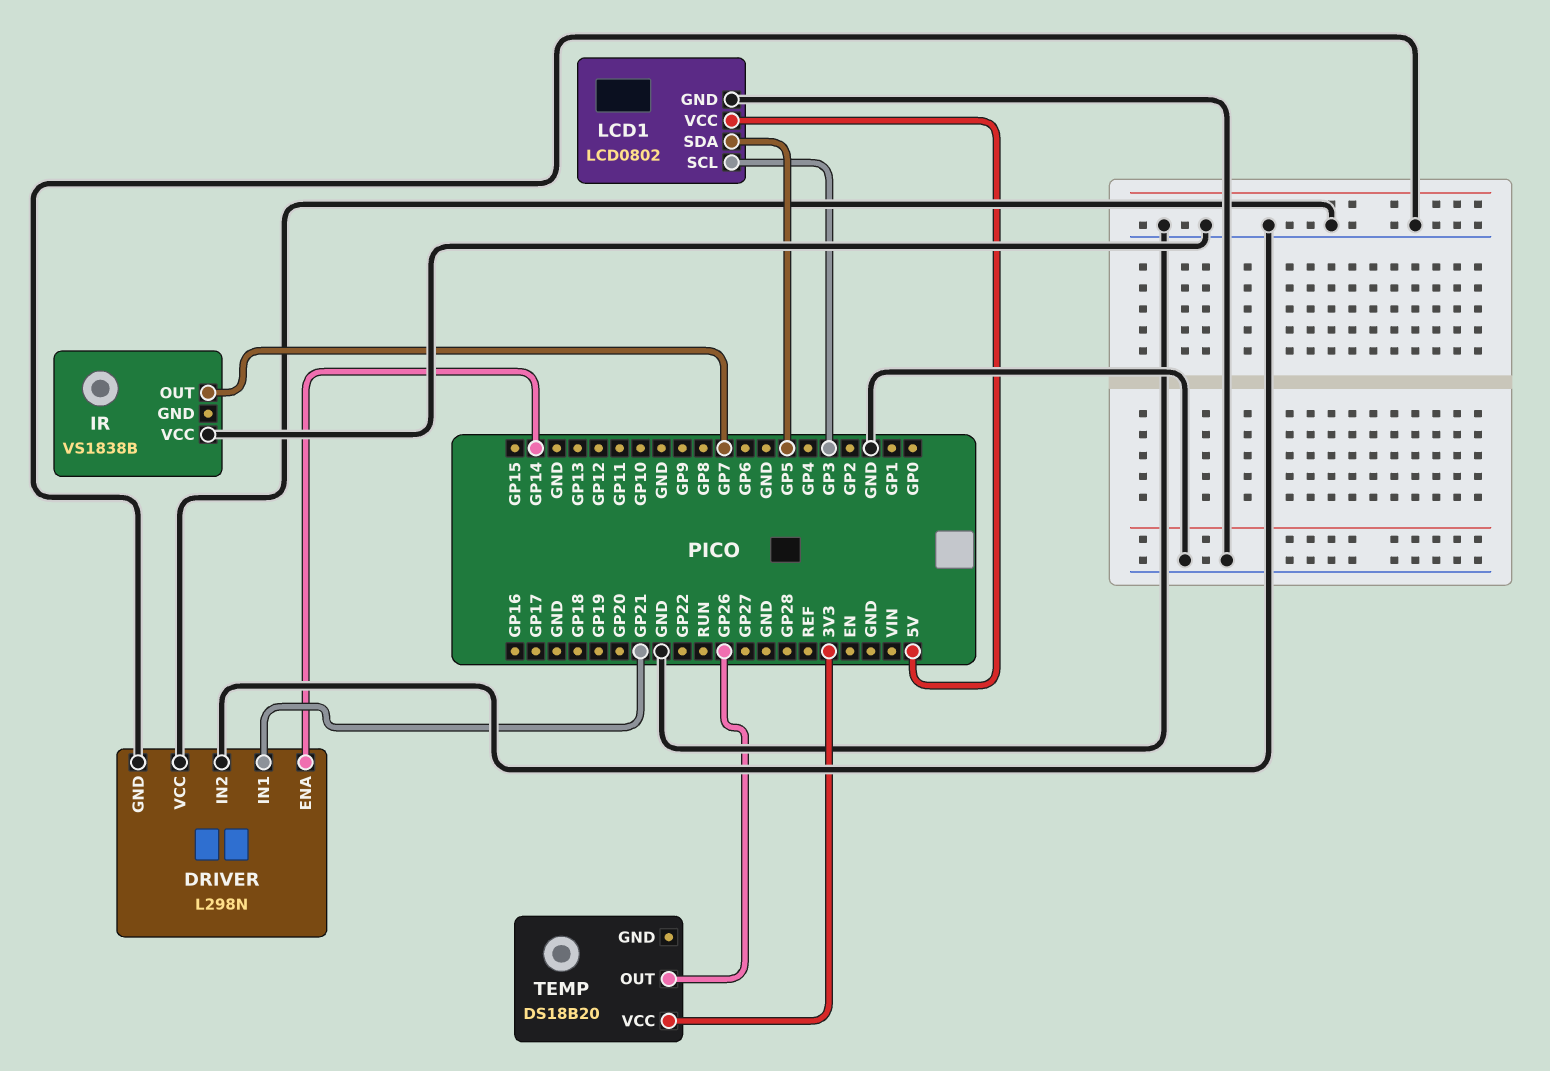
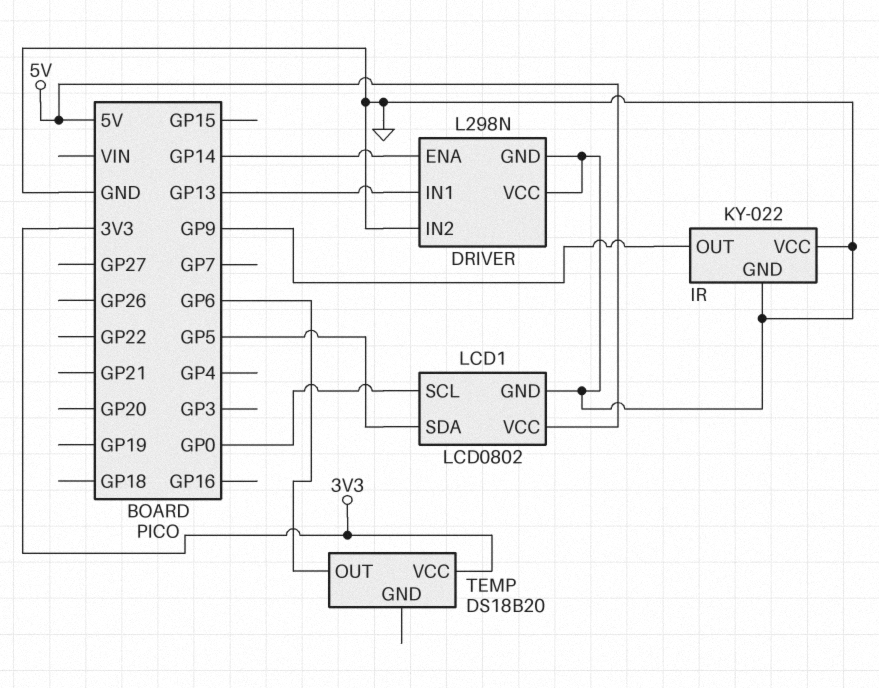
DRIVER pin IN1: GP21 -> GP13
IR: VS1838B -> KY-022
IR pin GND: none -> GND
IR pin OUT: GP7 -> GP9
LCD1 pin SCL: GP3 -> GP0
TEMP pin OUT: GP26 -> GP6

